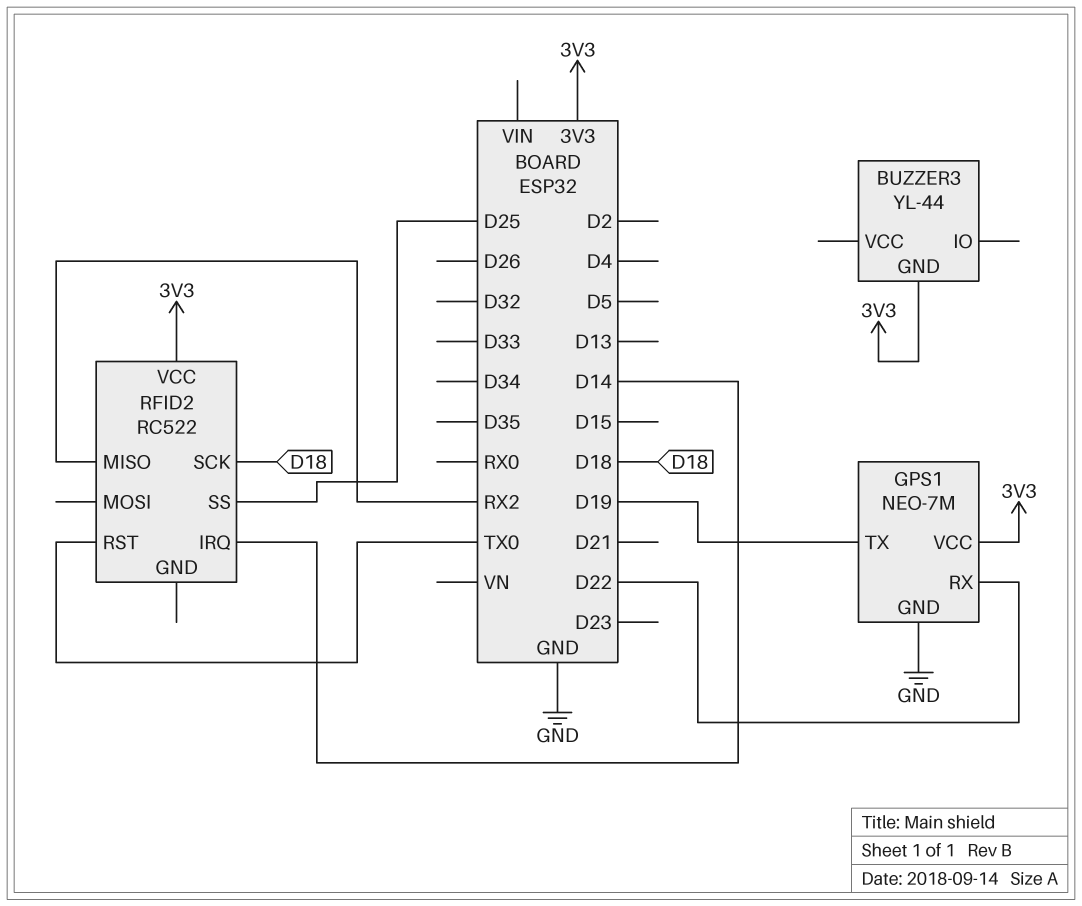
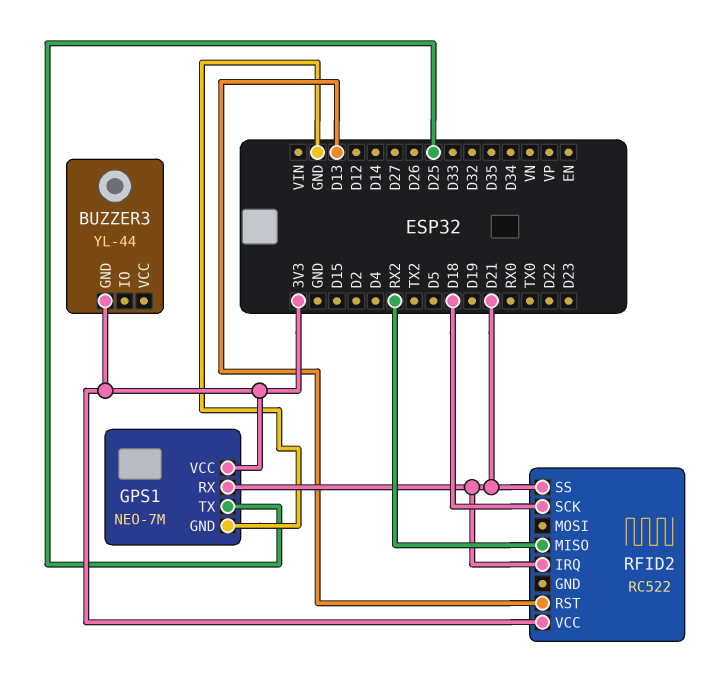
GPS1 pin RX: D22 -> D21
GPS1 pin TX: D19 -> D25
RFID2 pin IRQ: D14 -> D21
RFID2 pin RST: TX0 -> D13
RFID2 pin SS: D25 -> D21

